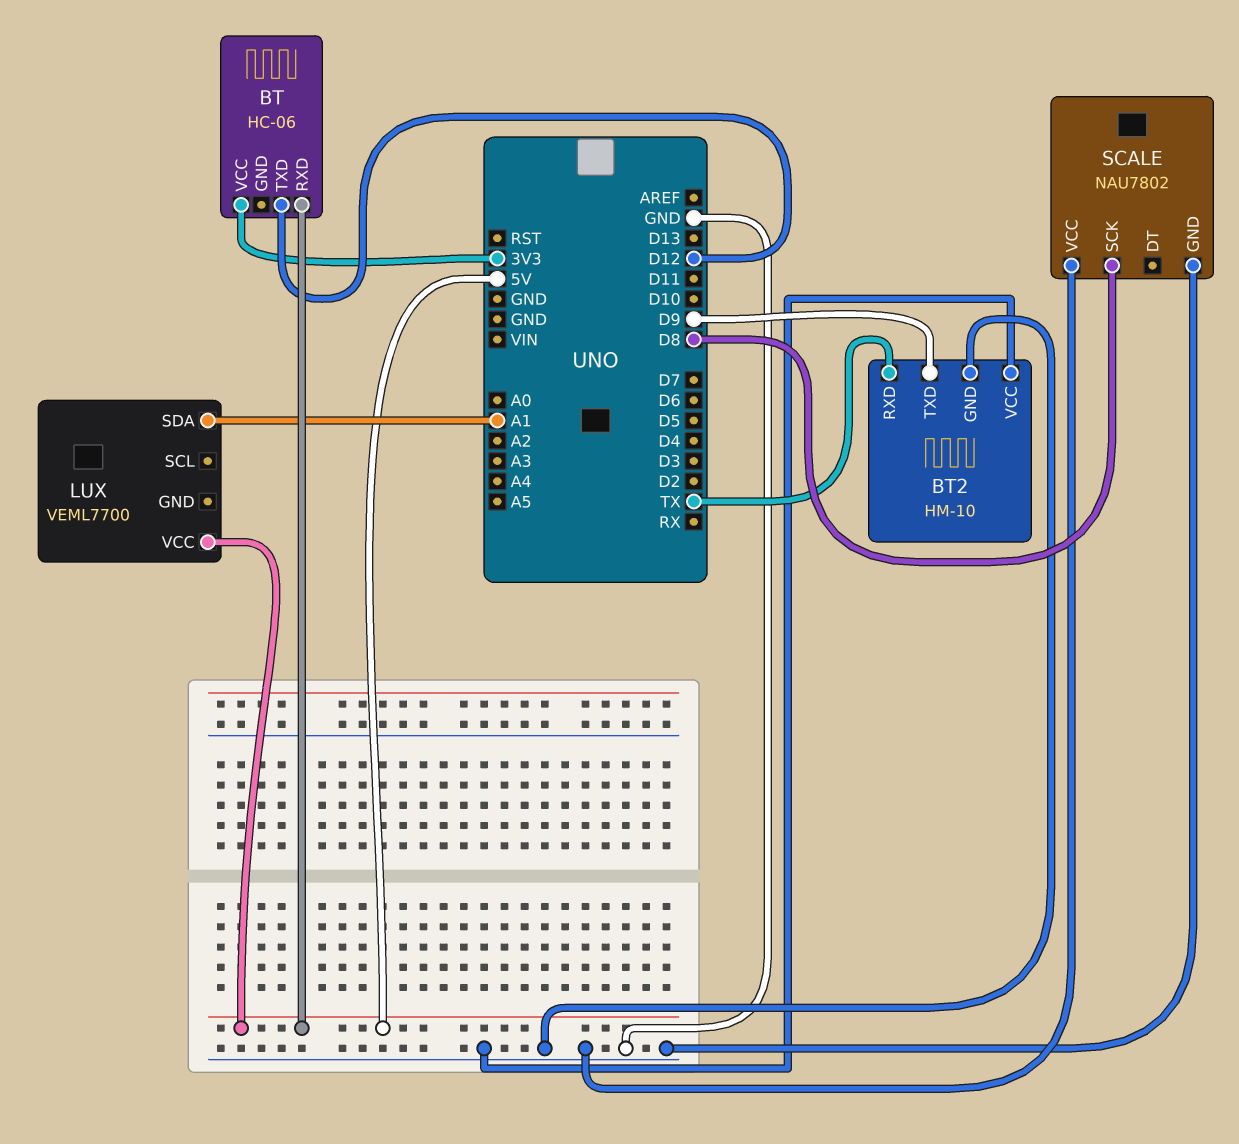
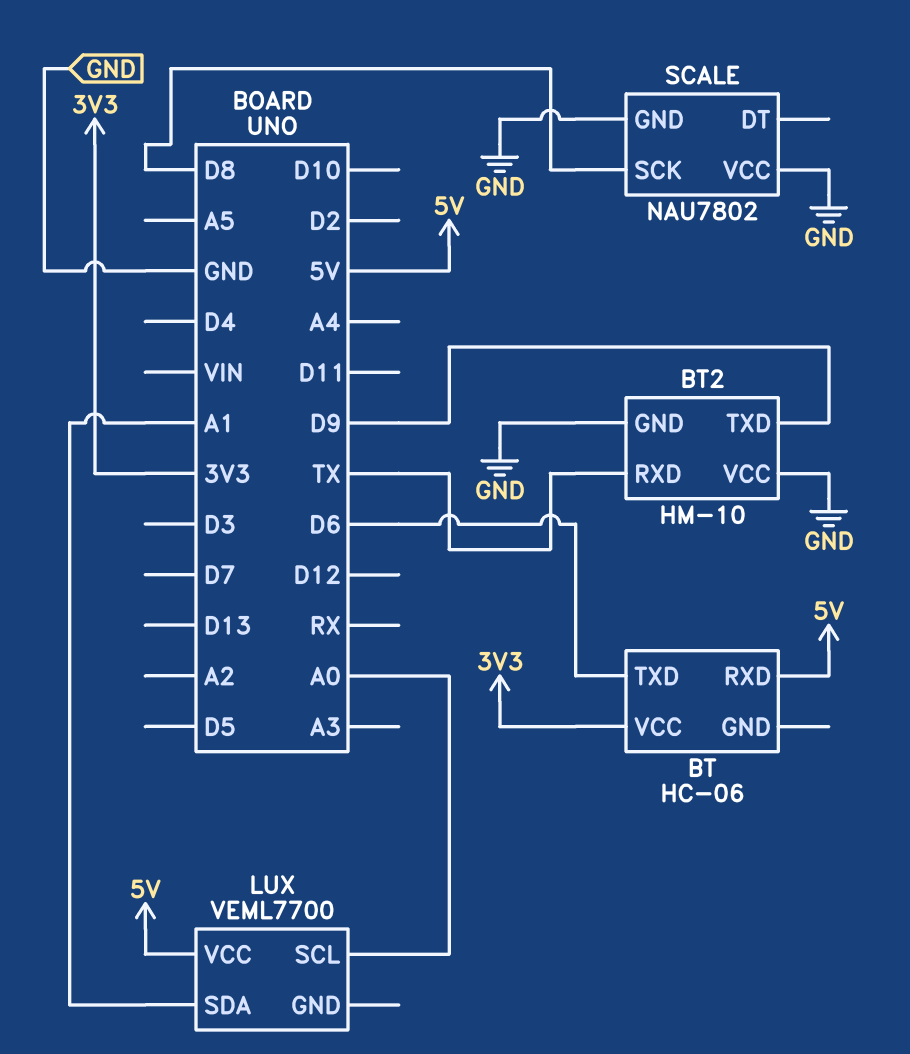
BT pin TXD: D12 -> D6
LUX pin SCL: none -> A0

